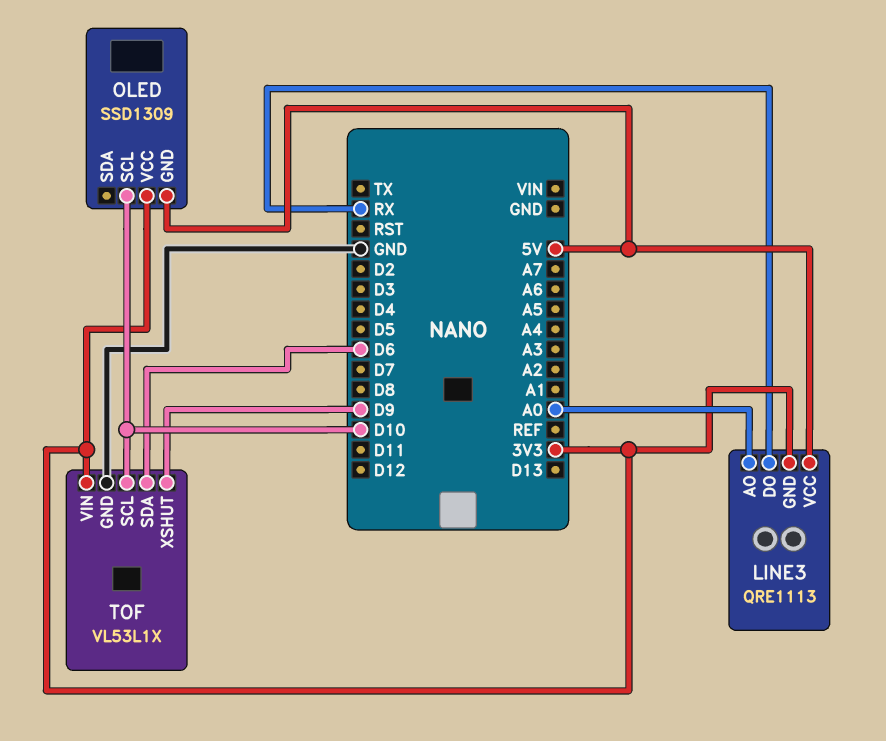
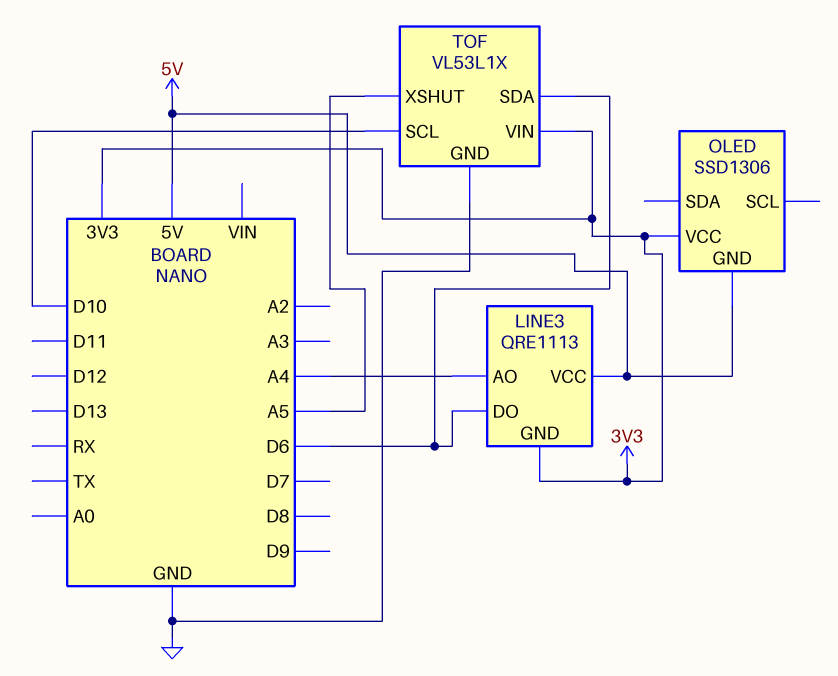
LINE3 pin AO: A0 -> A4
LINE3 pin DO: RX -> D6
OLED: SSD1309 -> SSD1306
OLED pin SCL: D10 -> none
TOF pin XSHUT: D9 -> A5

